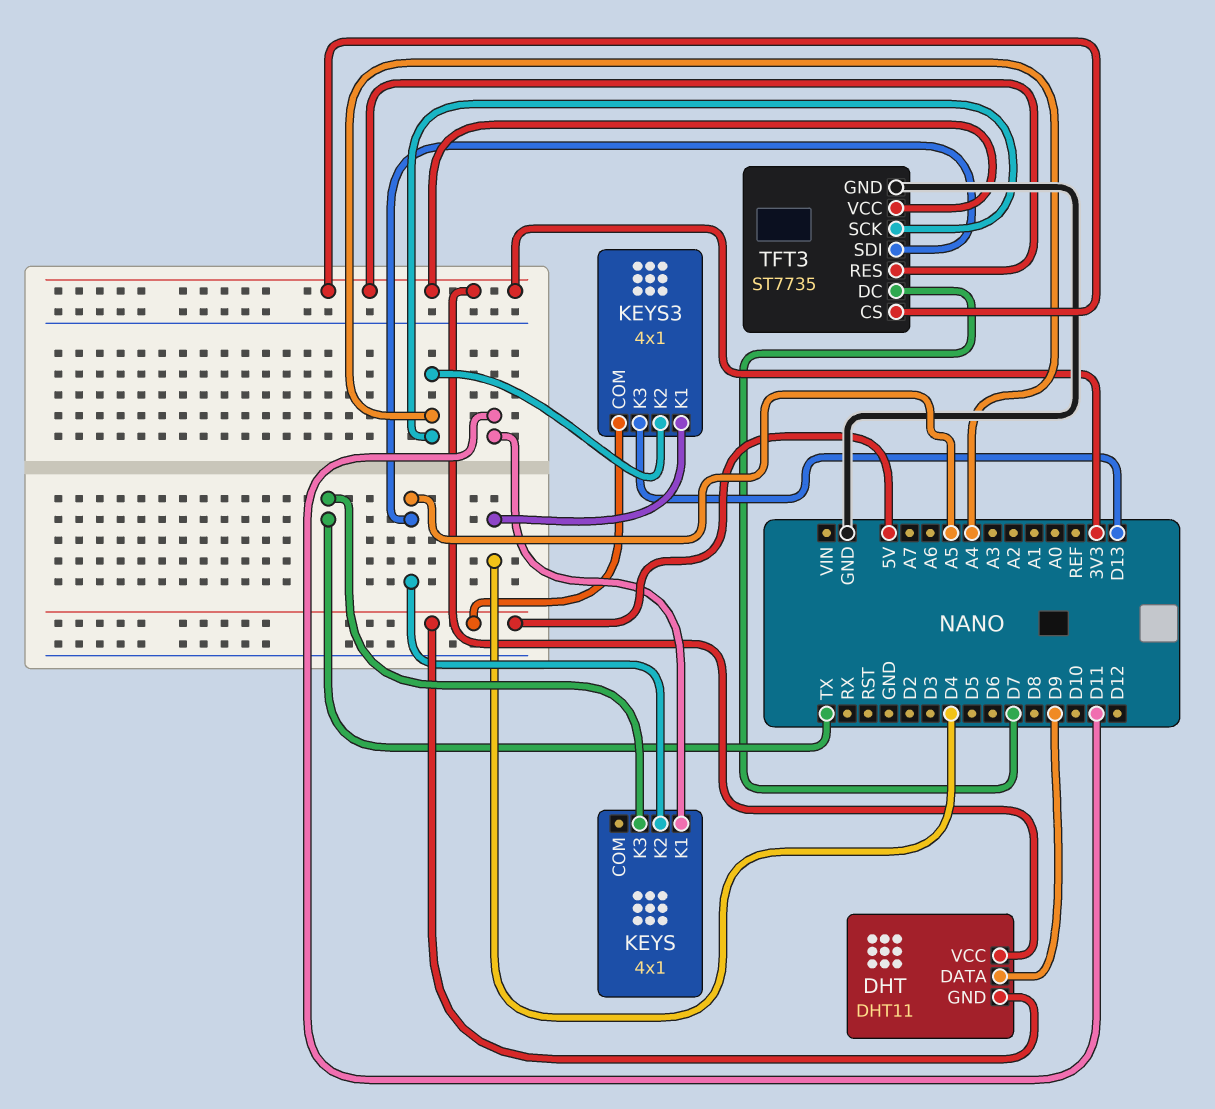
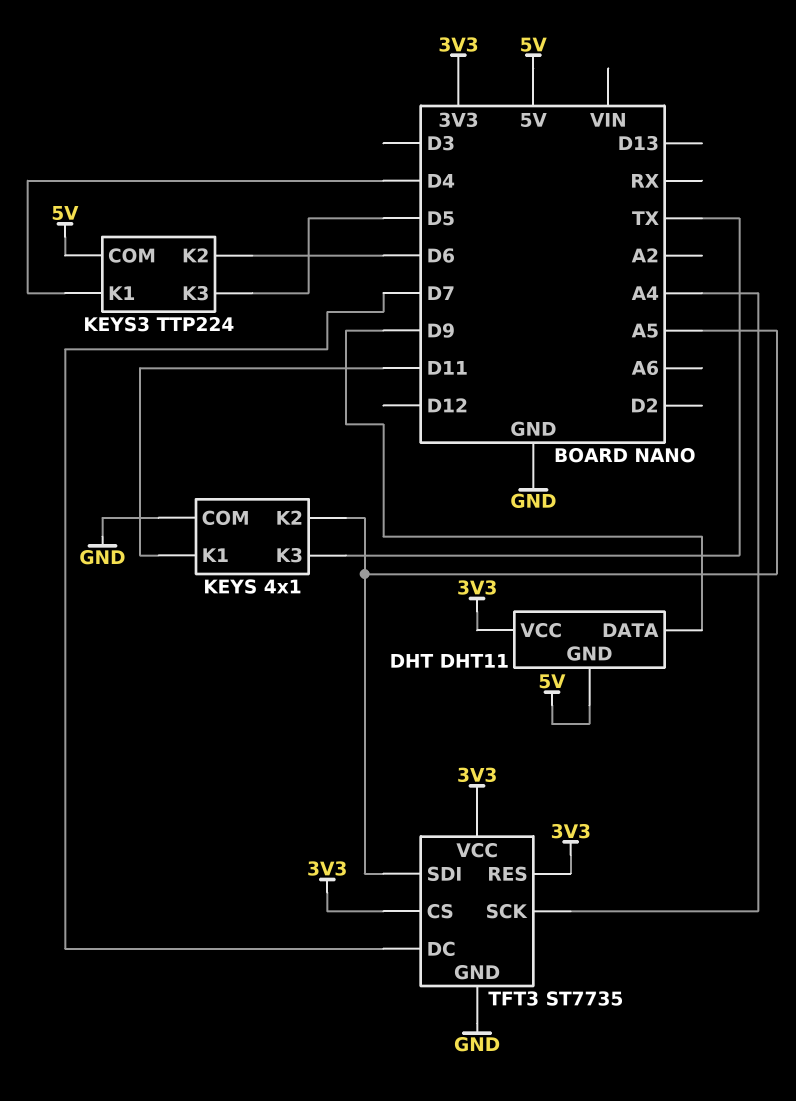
KEYS pin COM: none -> GND
KEYS3: 4x1 -> TTP224
KEYS3 pin K2: A4 -> D6
KEYS3 pin K3: D13 -> D5

